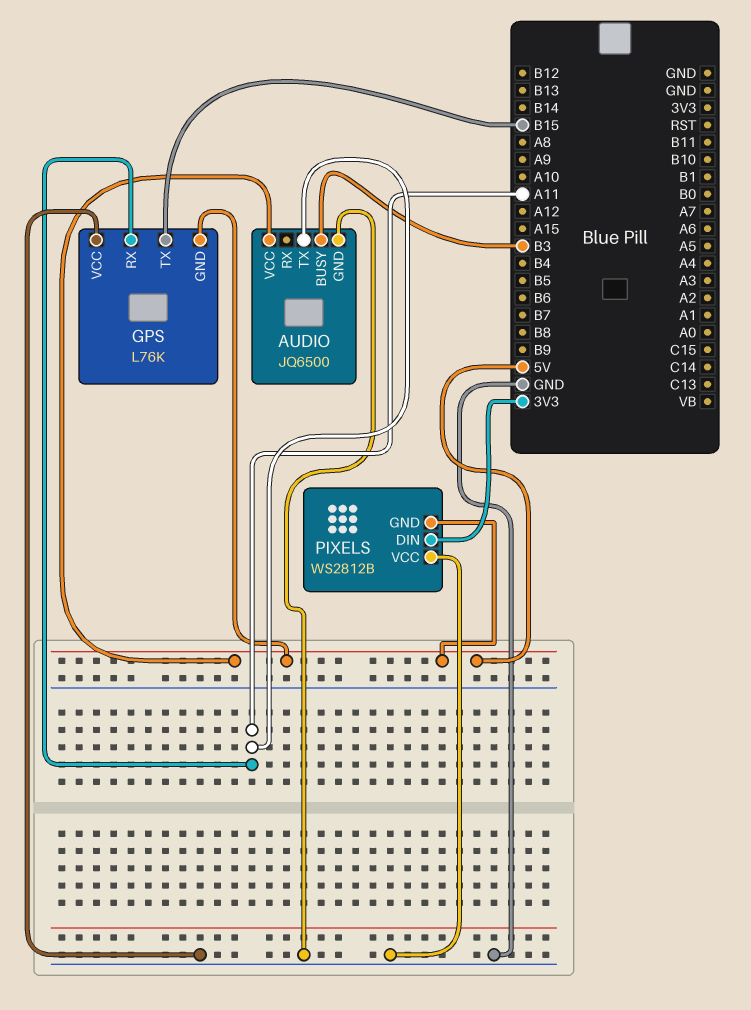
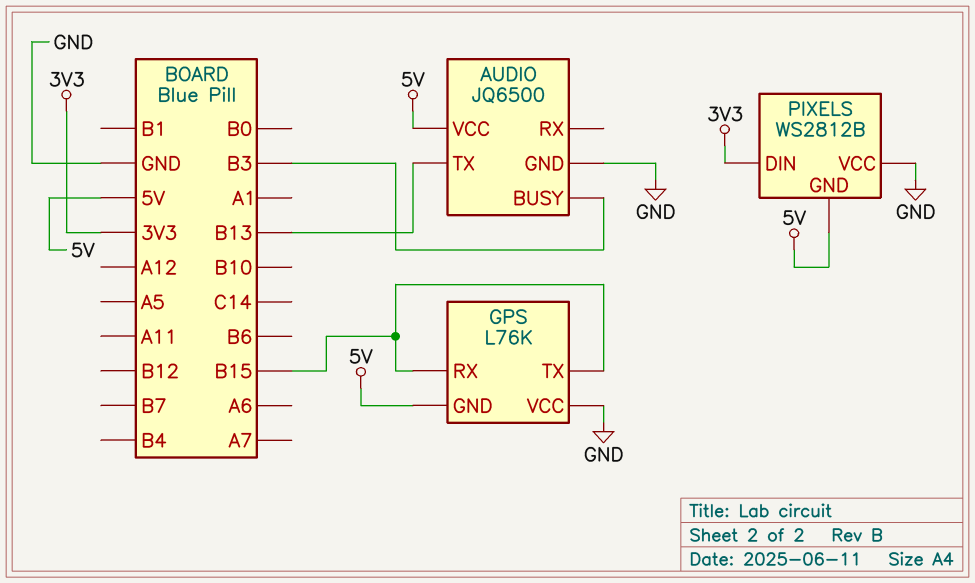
AUDIO pin TX: A11 -> B13
GPS pin RX: A11 -> B15

